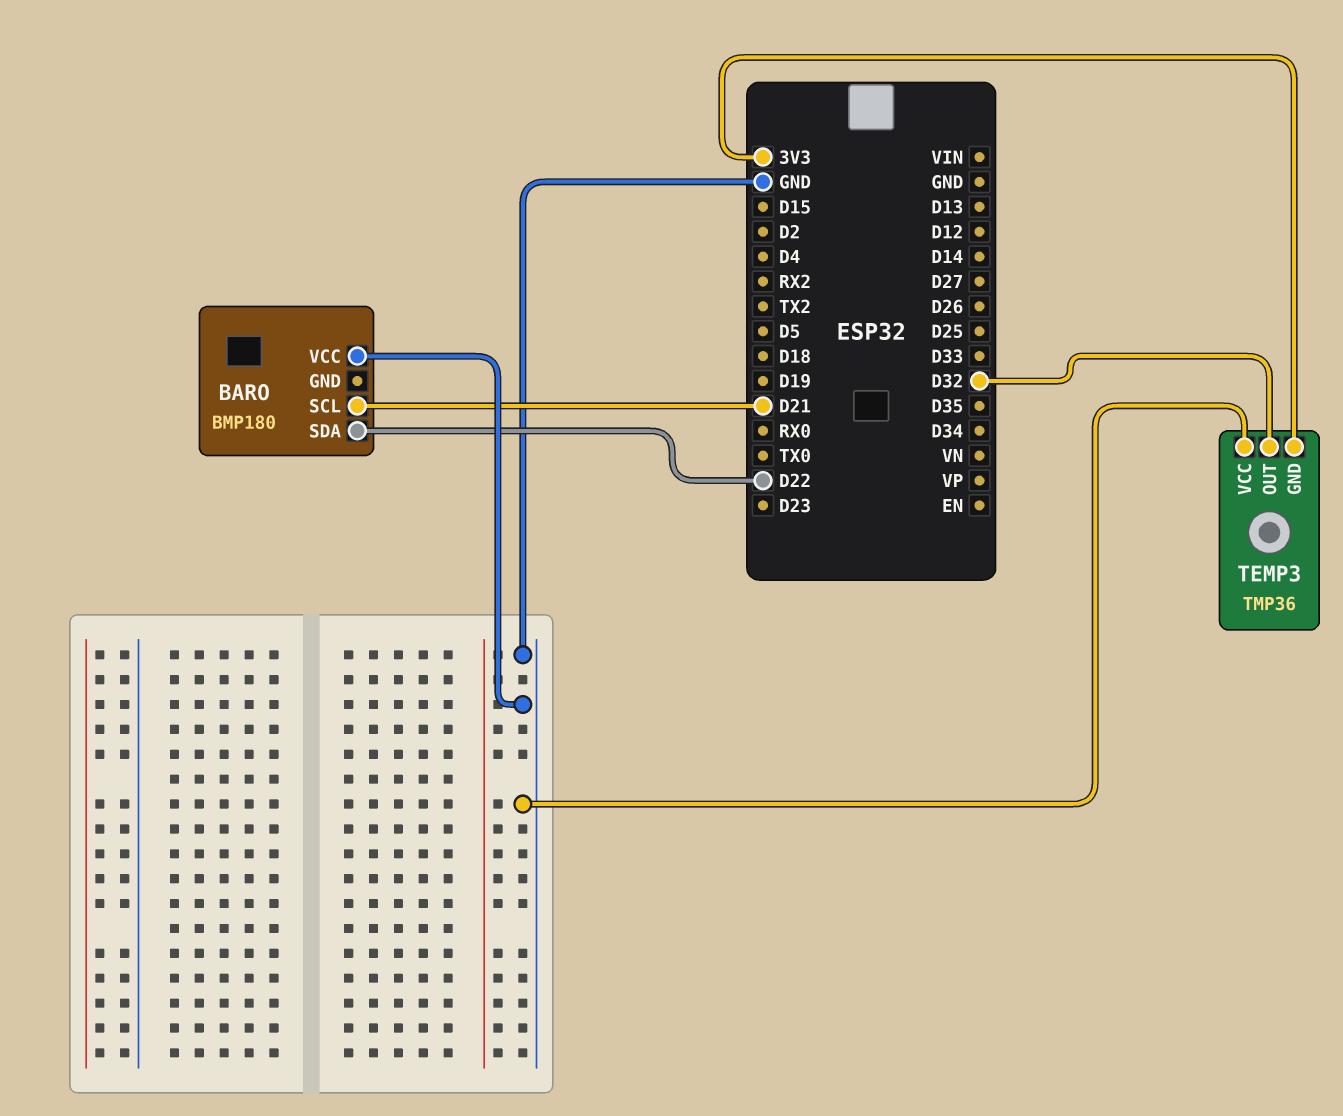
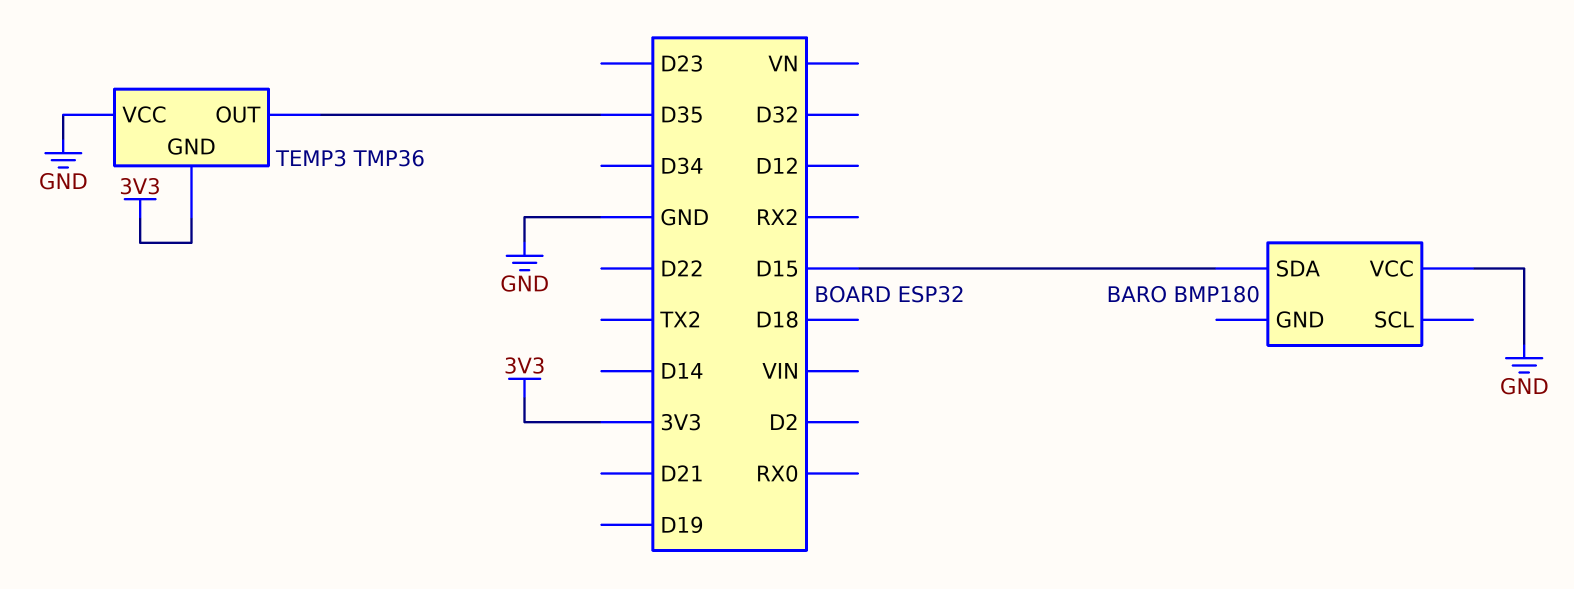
BARO pin SCL: D21 -> none
BARO pin SDA: D22 -> D15
TEMP3 pin OUT: D32 -> D35

